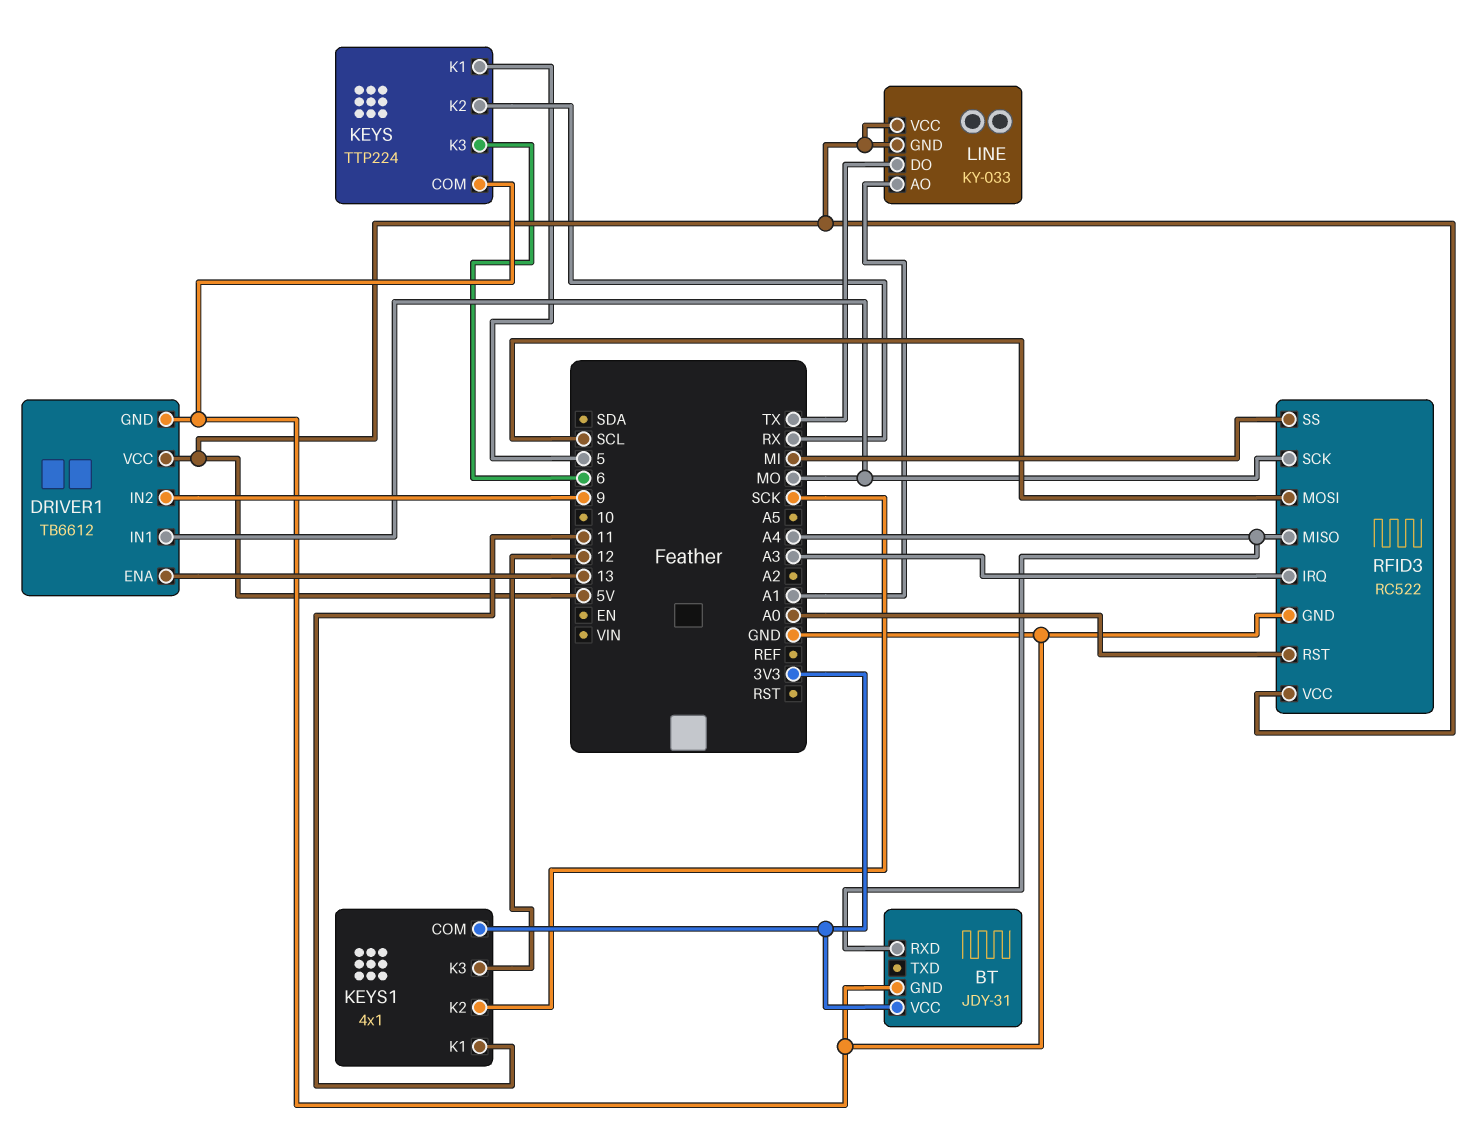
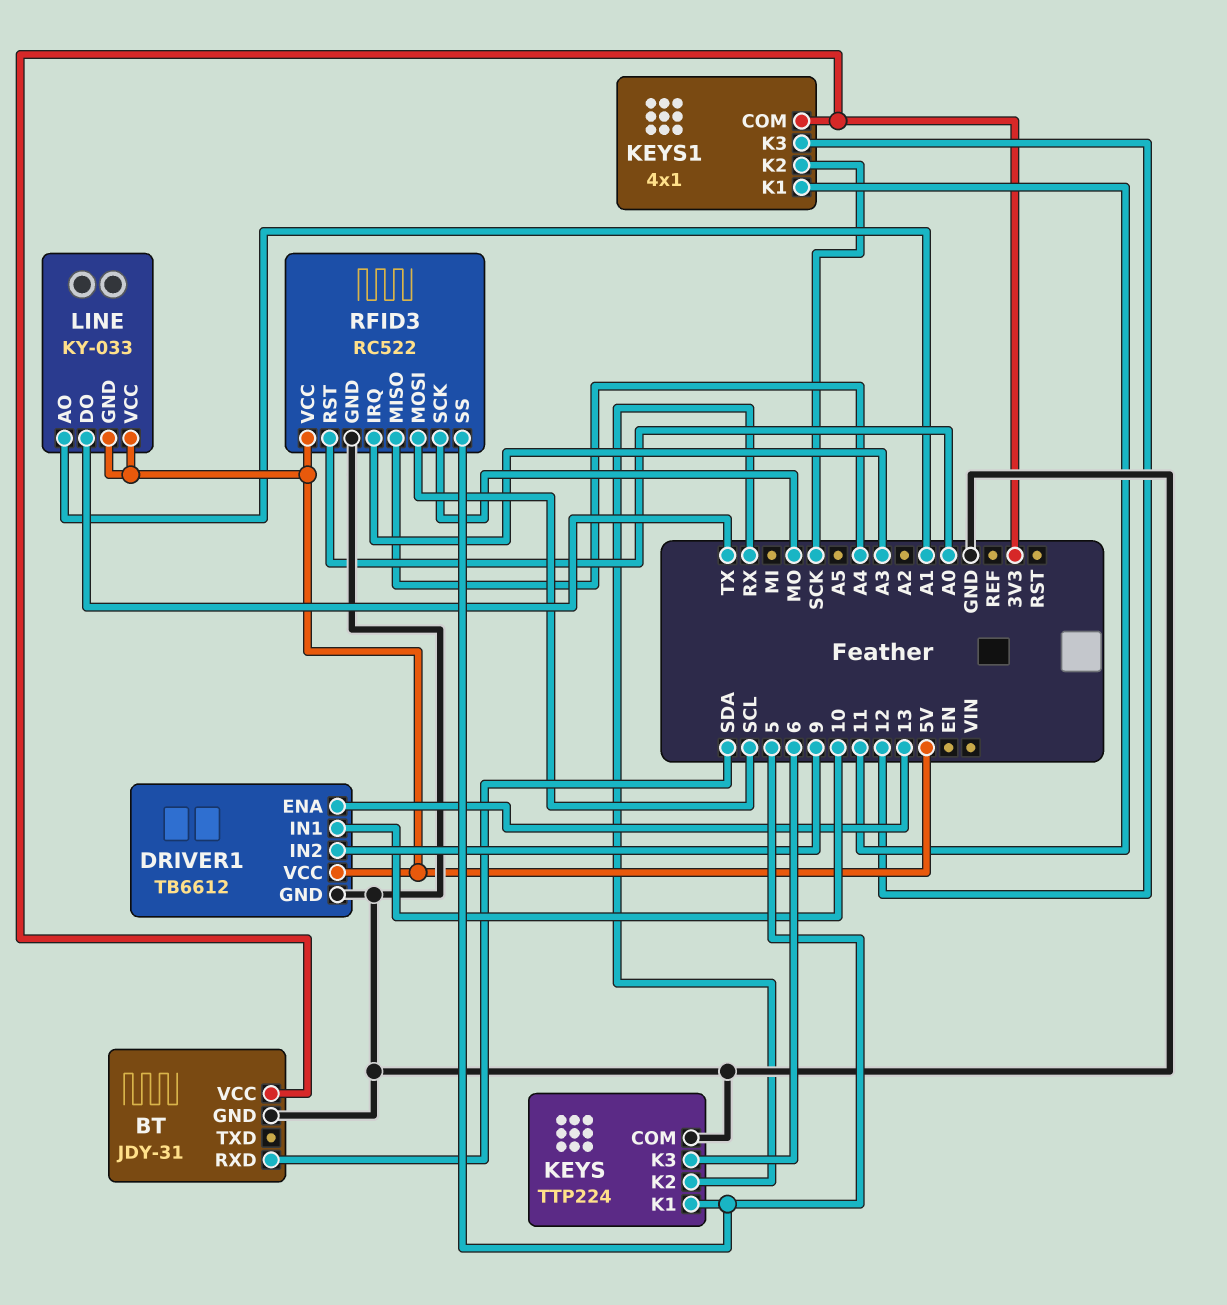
BT pin RXD: A4 -> SDA
DRIVER1 pin IN1: MO -> 10
RFID3 pin SS: MI -> 5

